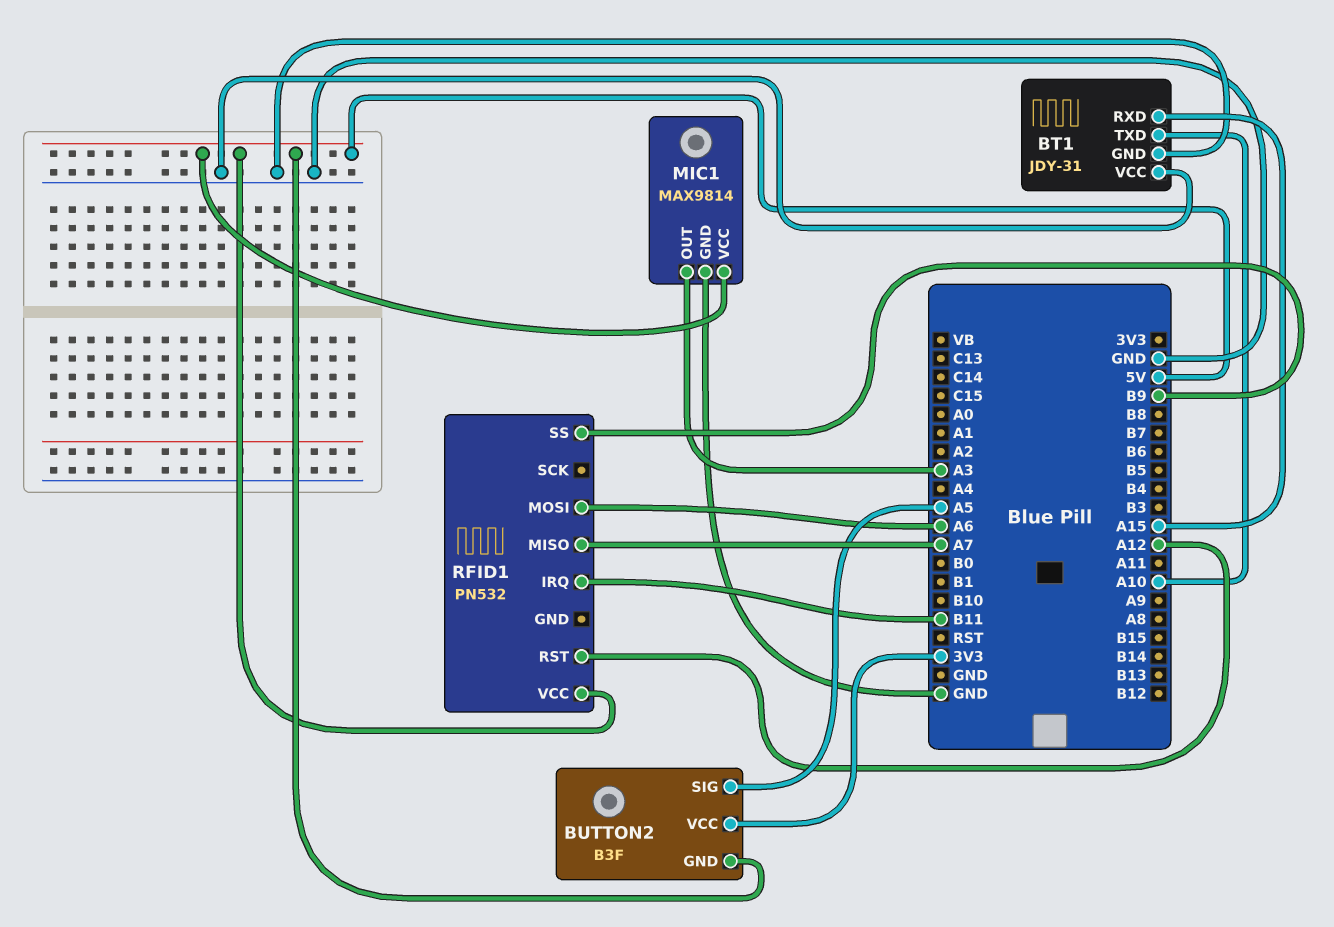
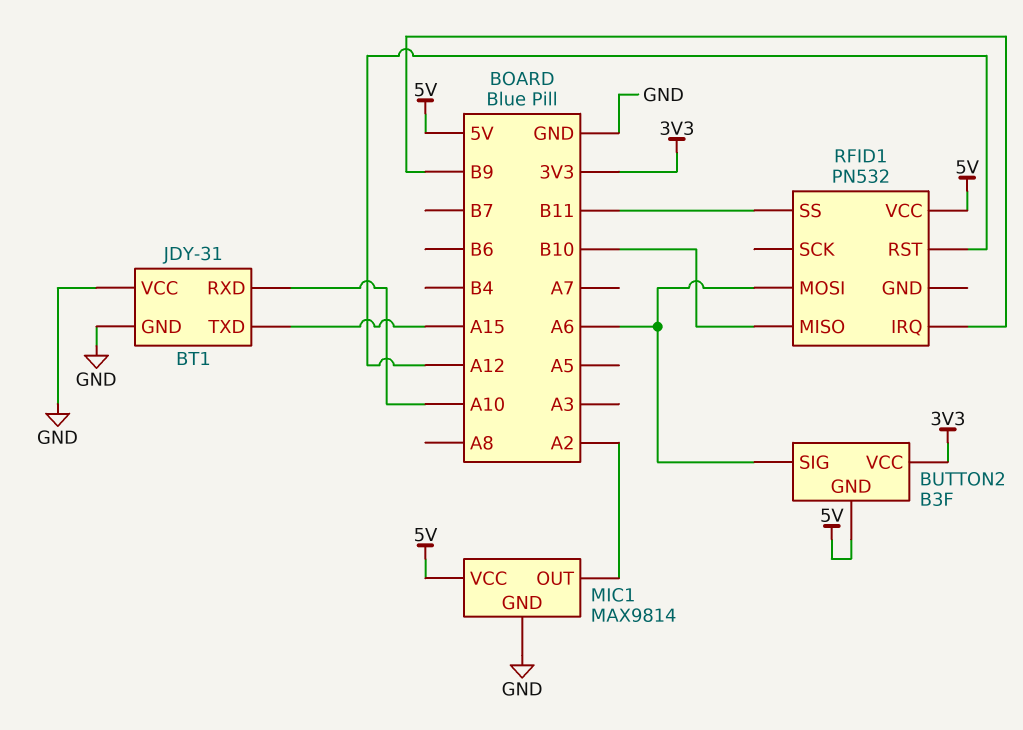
BT1 pin RXD: A15 -> A10
BT1 pin TXD: A10 -> A15
BUTTON2 pin SIG: A5 -> A6
MIC1 pin OUT: A3 -> A2
RFID1 pin IRQ: B11 -> B9
RFID1 pin MISO: A7 -> B10
RFID1 pin SS: B9 -> B11

